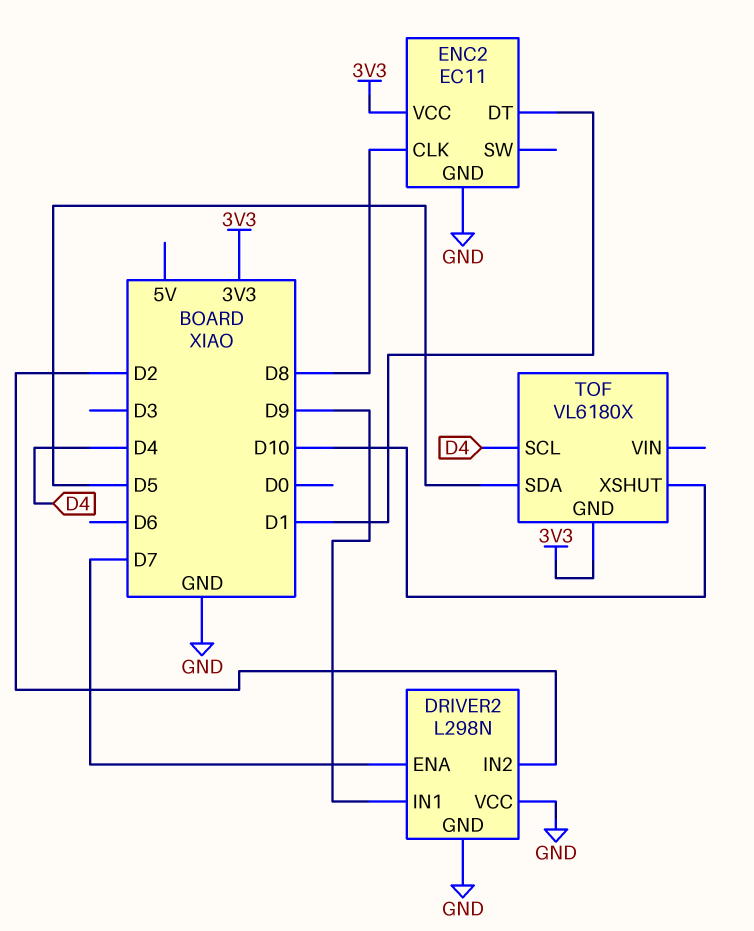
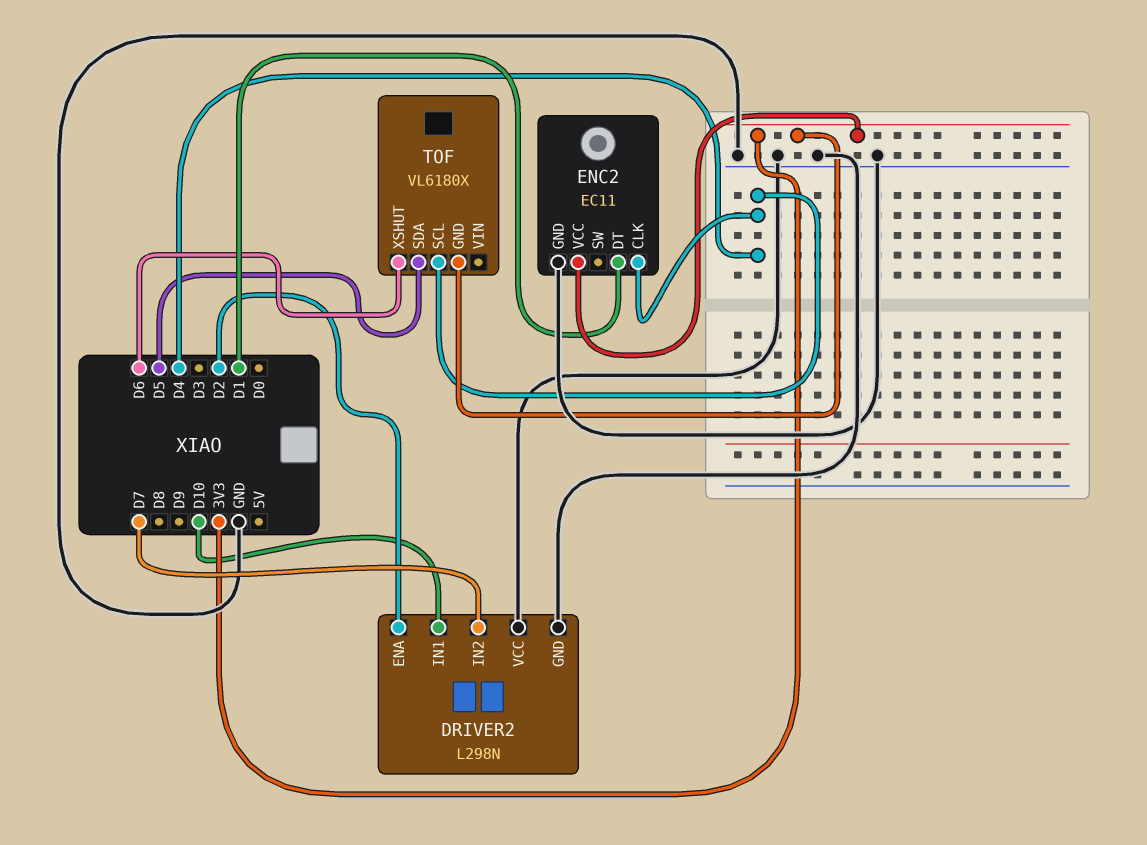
DRIVER2 pin ENA: D7 -> D2
DRIVER2 pin IN1: D9 -> D10
DRIVER2 pin IN2: D2 -> D7
ENC2 pin CLK: D8 -> D4
TOF pin XSHUT: D10 -> D6

